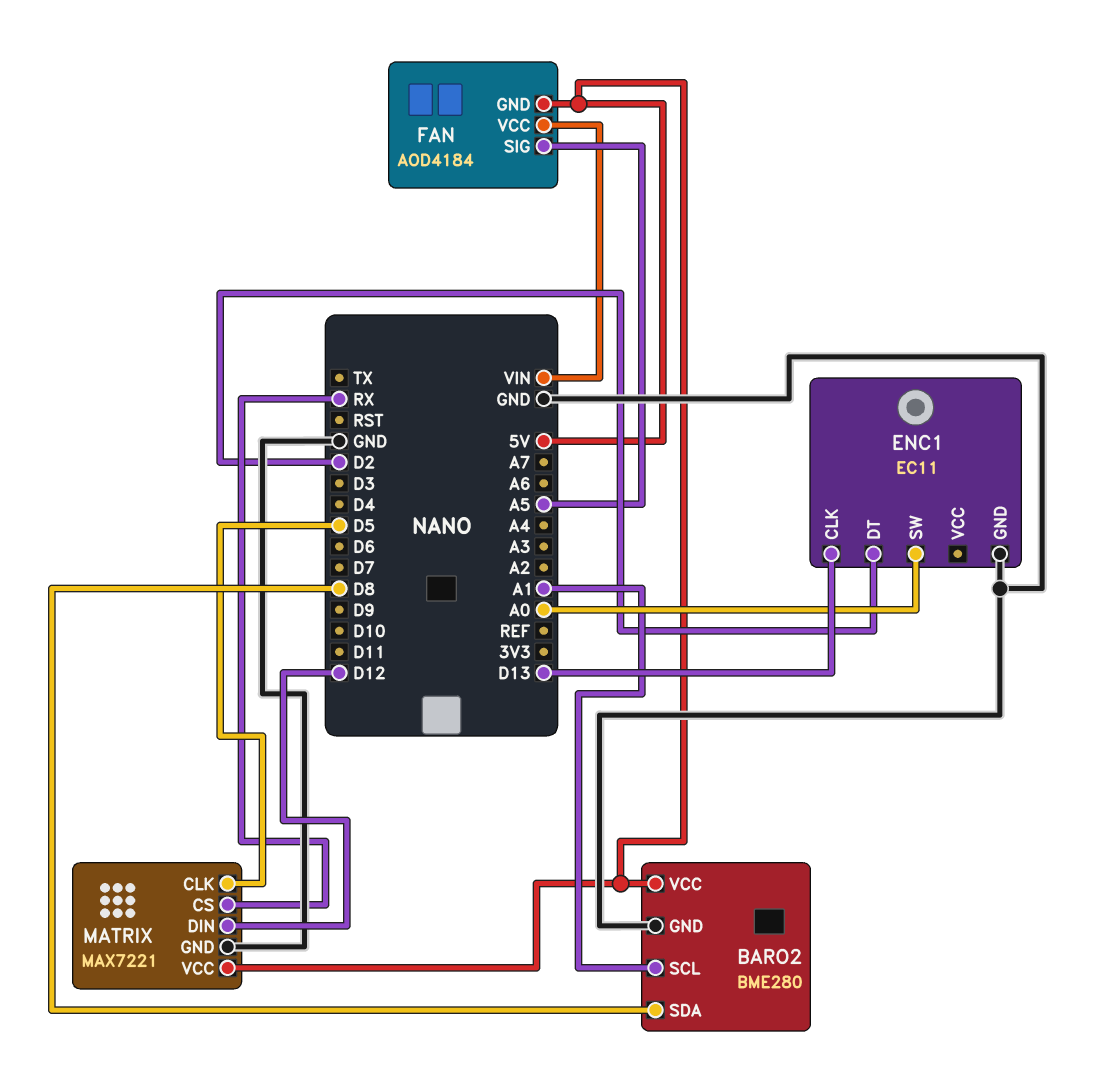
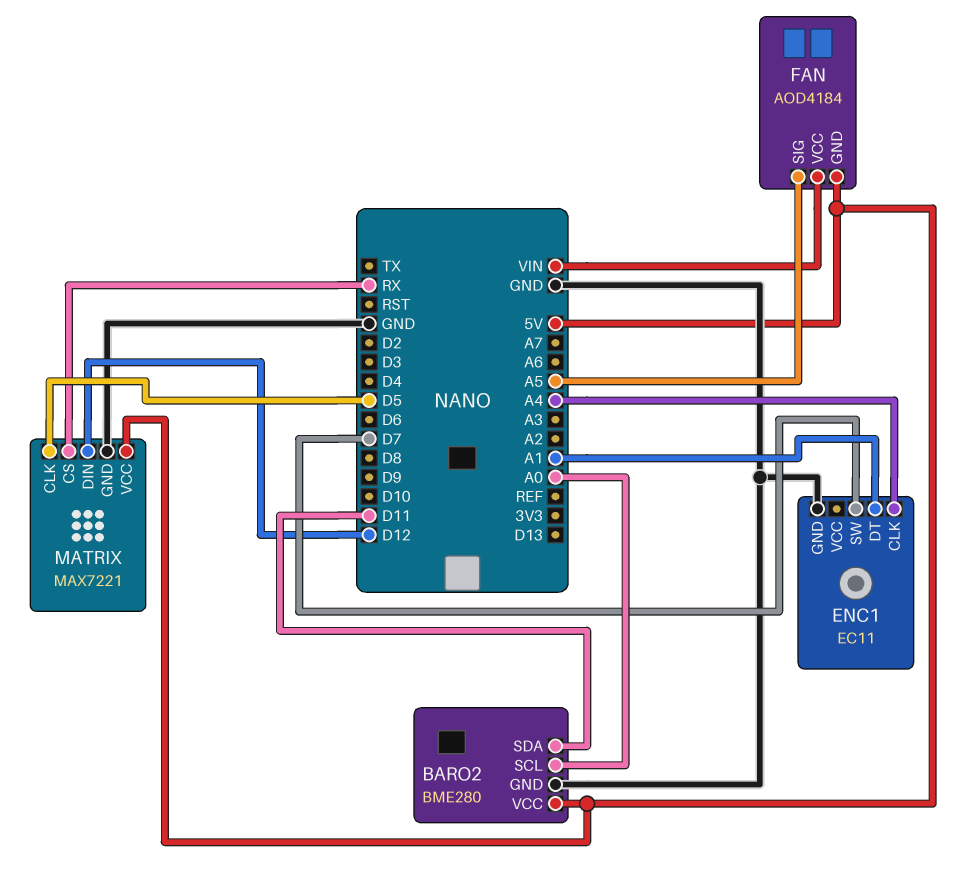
BARO2 pin SCL: A1 -> A0
BARO2 pin SDA: D8 -> D11
ENC1 pin CLK: D13 -> A4
ENC1 pin DT: D2 -> A1
ENC1 pin SW: A0 -> D7

